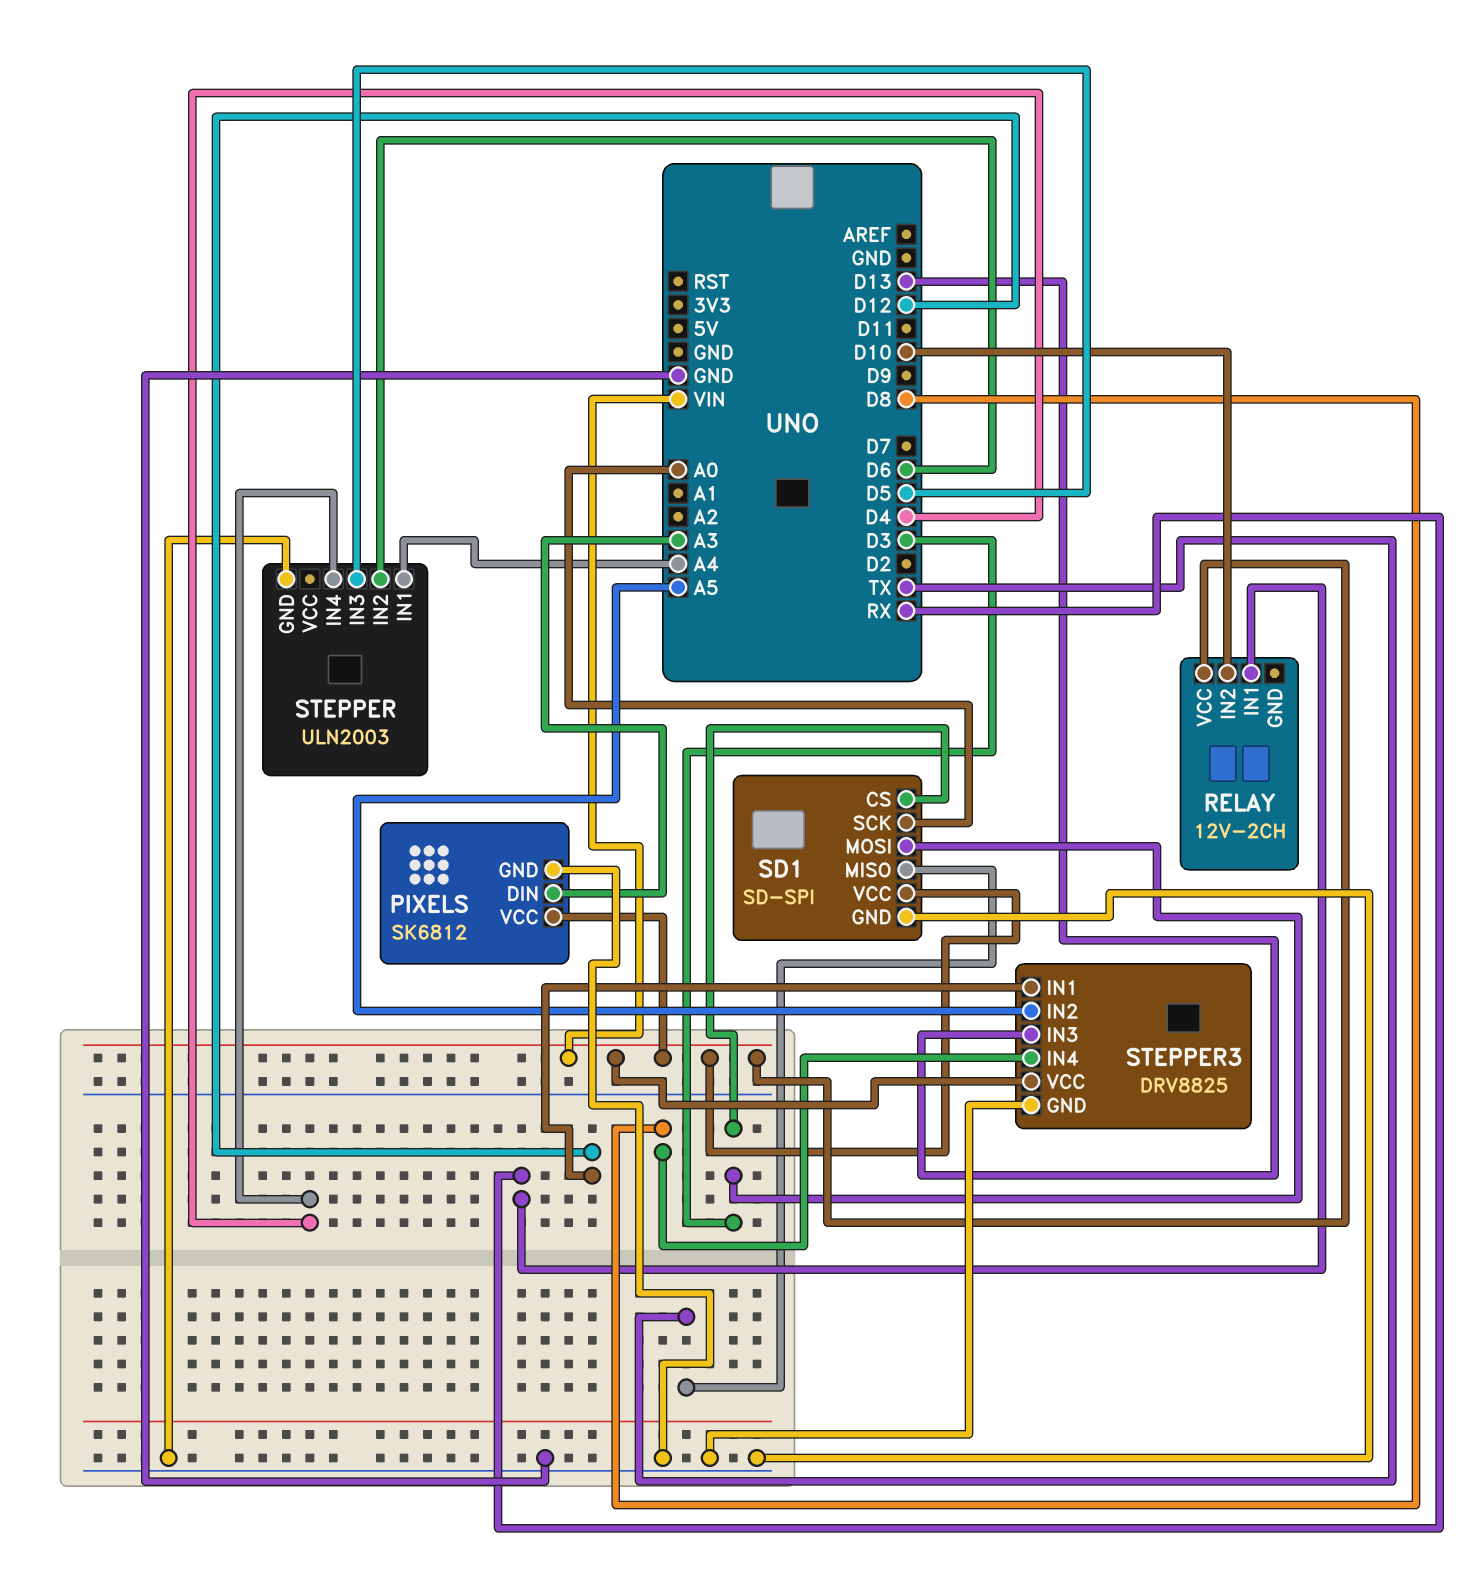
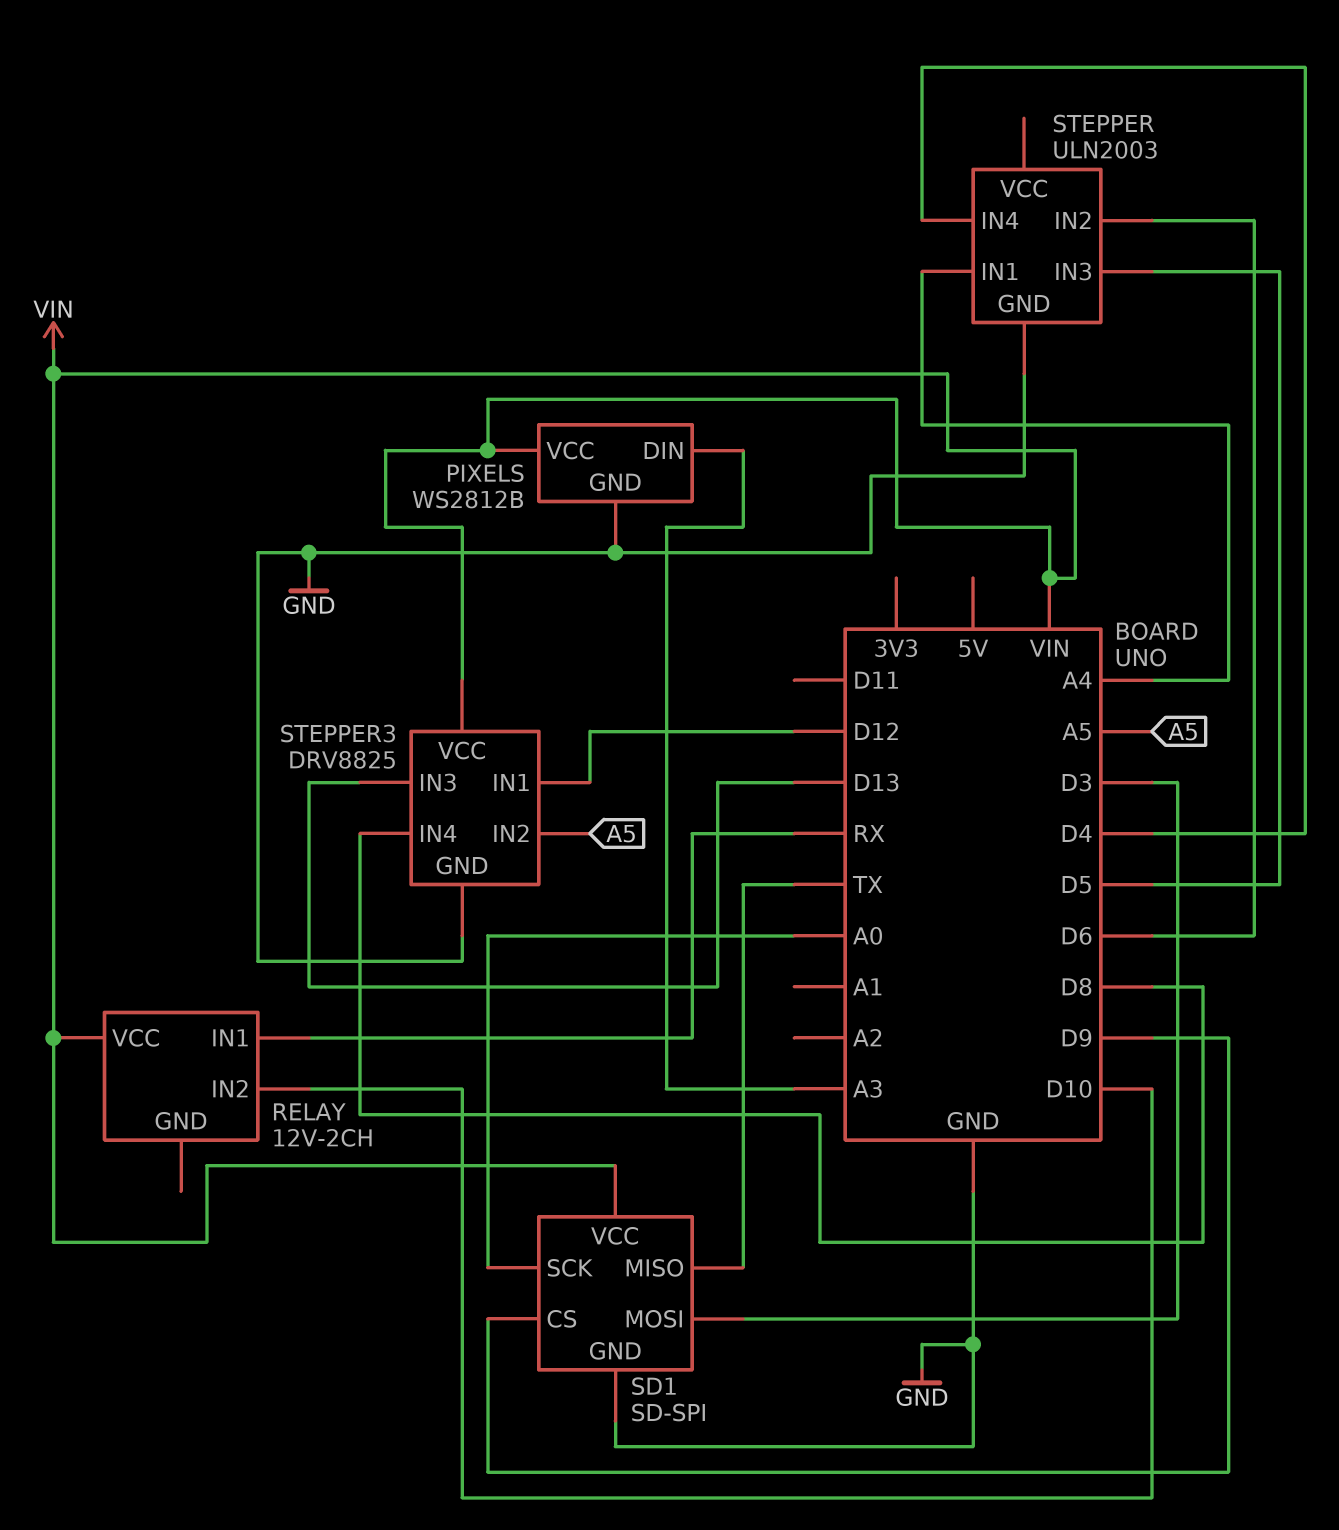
PIXELS: SK6812 -> WS2812B
SD1 pin CS: D3 -> D9

